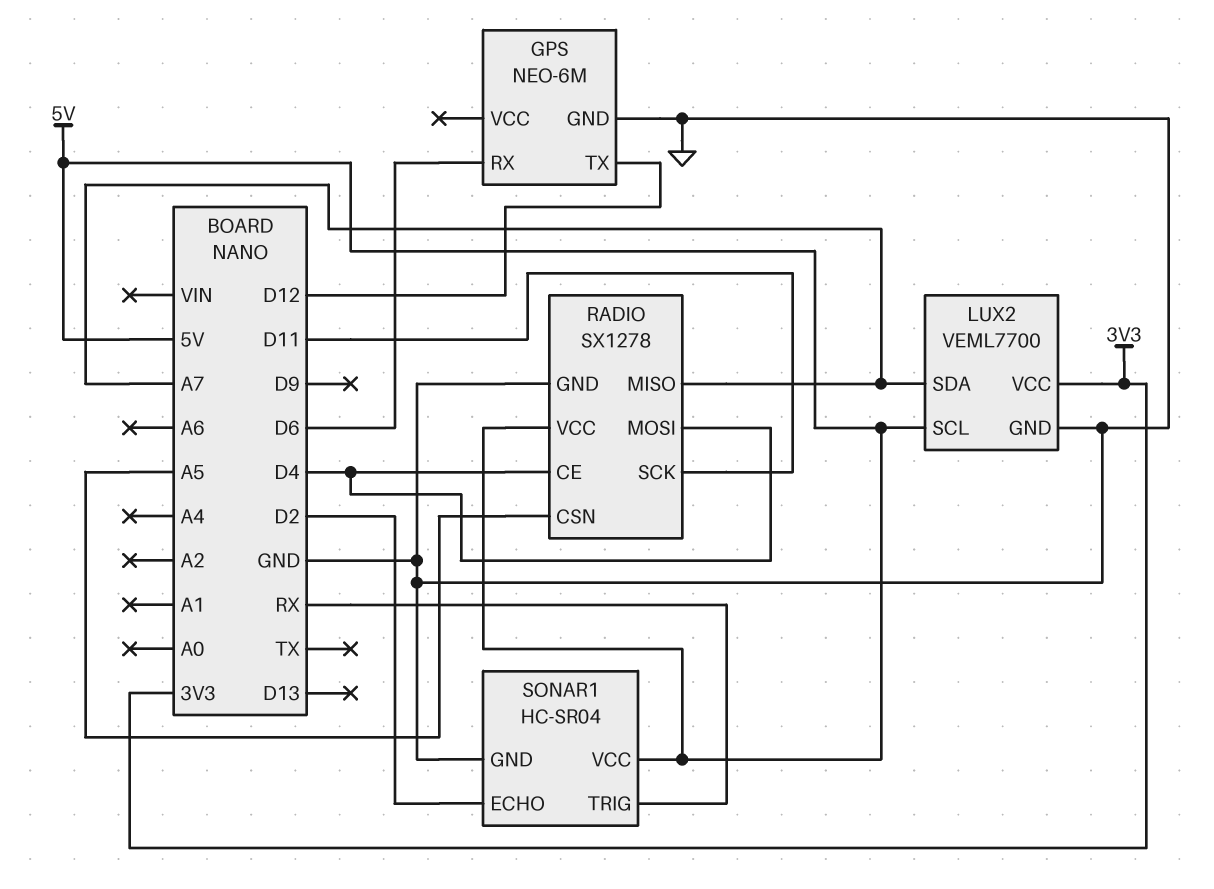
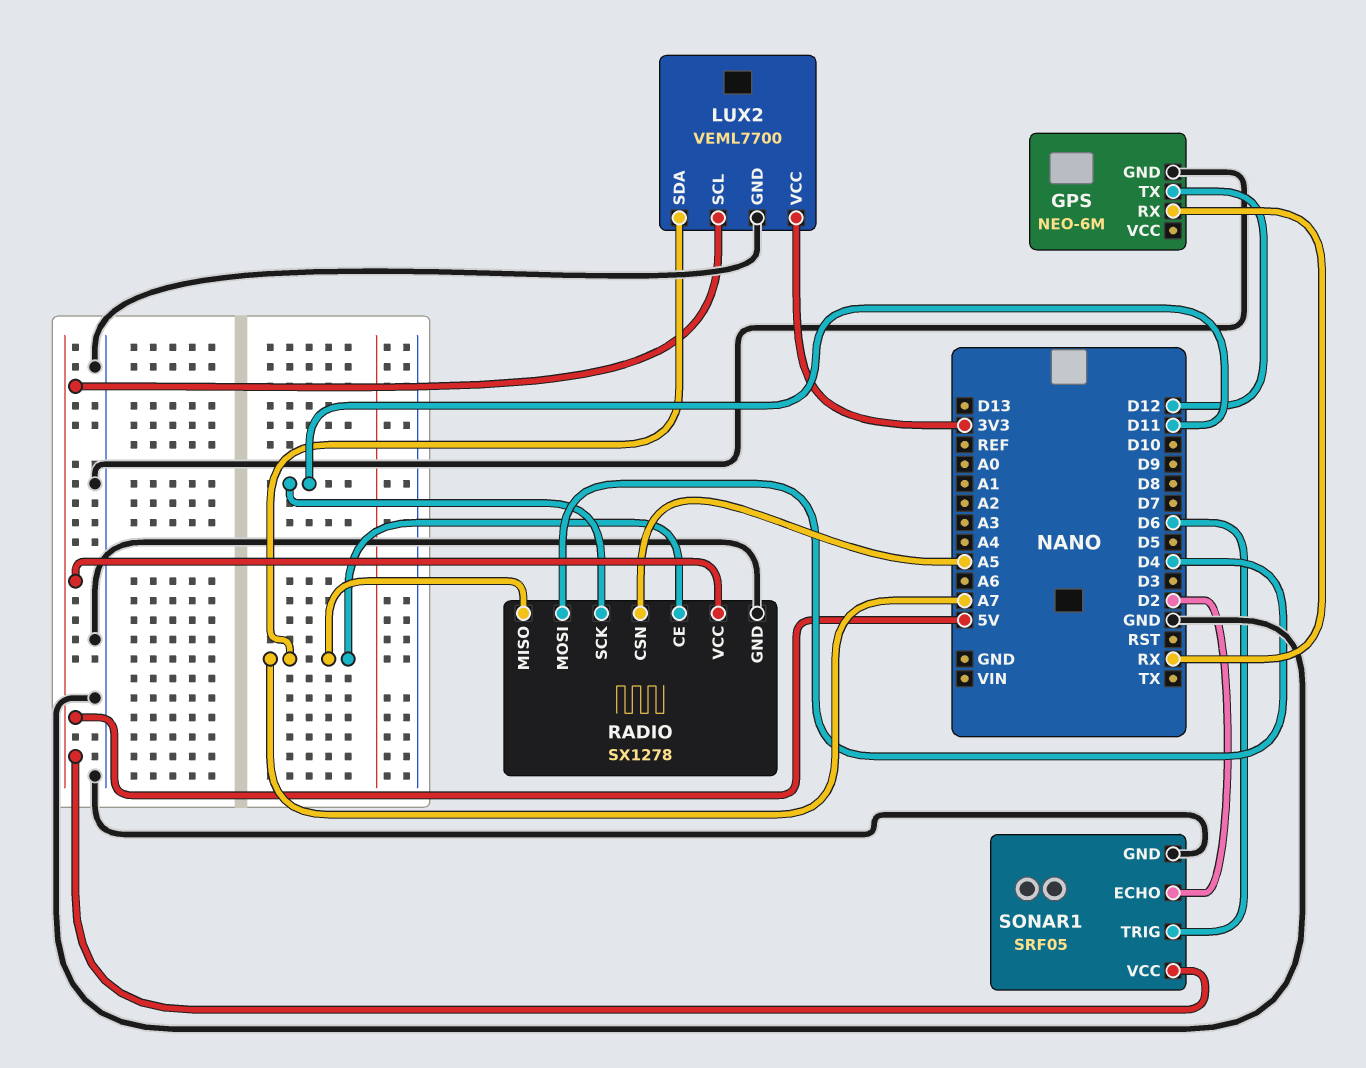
GPS pin RX: D6 -> RX
RADIO pin CE: D4 -> A7
SONAR1: HC-SR04 -> SRF05
SONAR1 pin TRIG: RX -> D6

